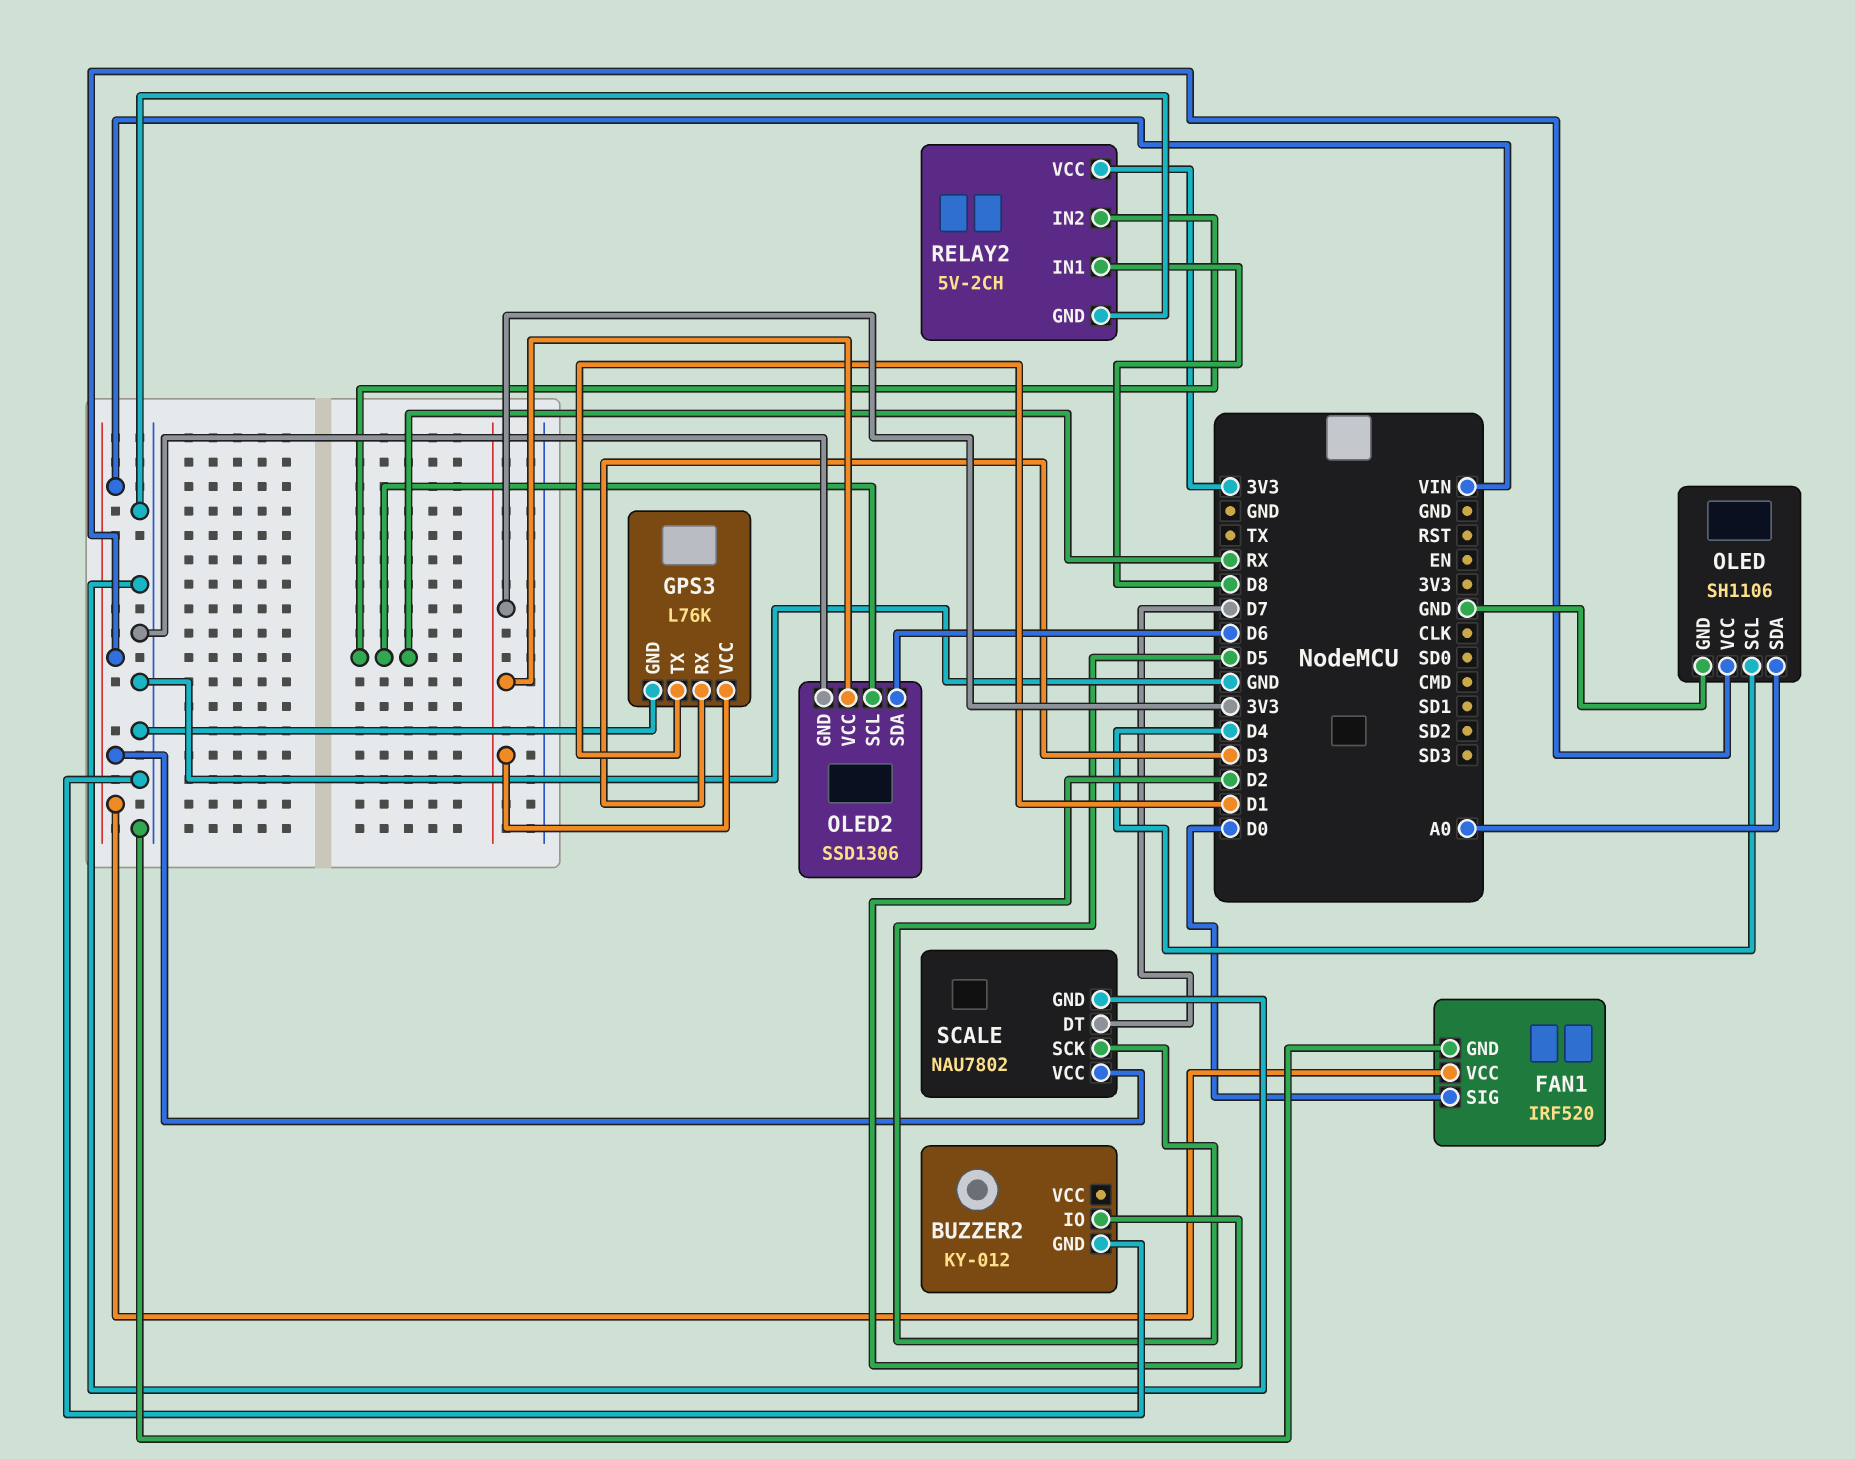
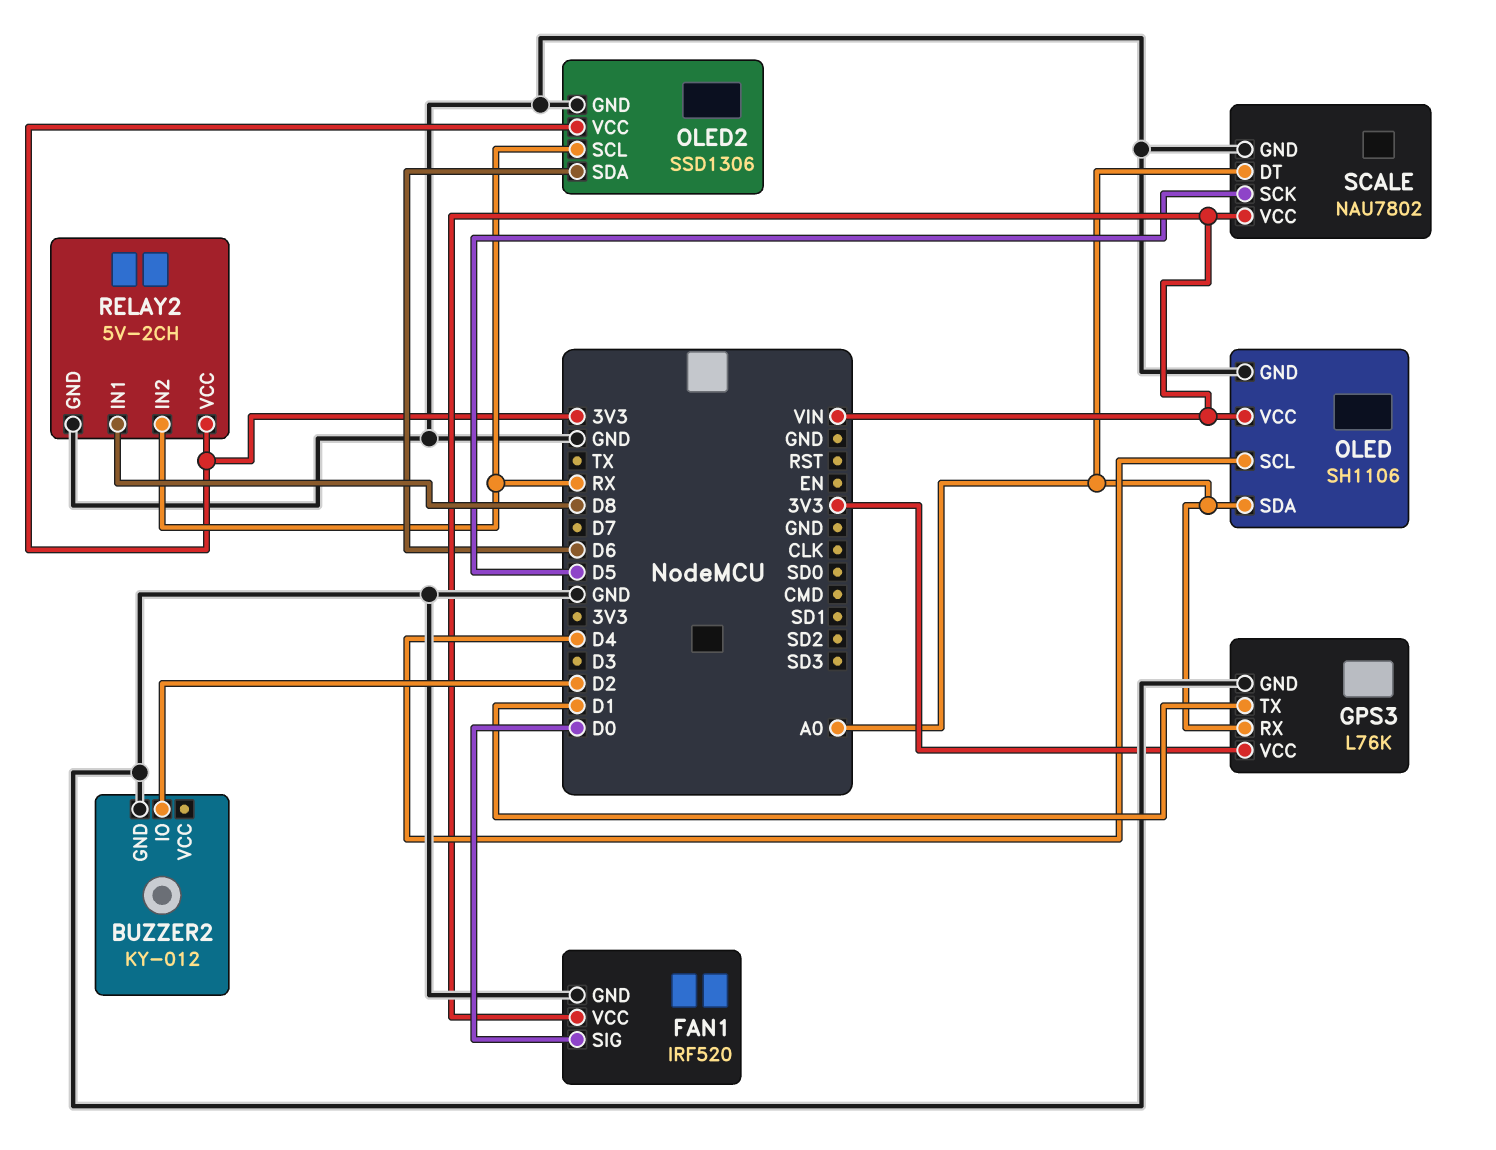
GPS3 pin RX: D3 -> A0
SCALE pin DT: D7 -> A0

